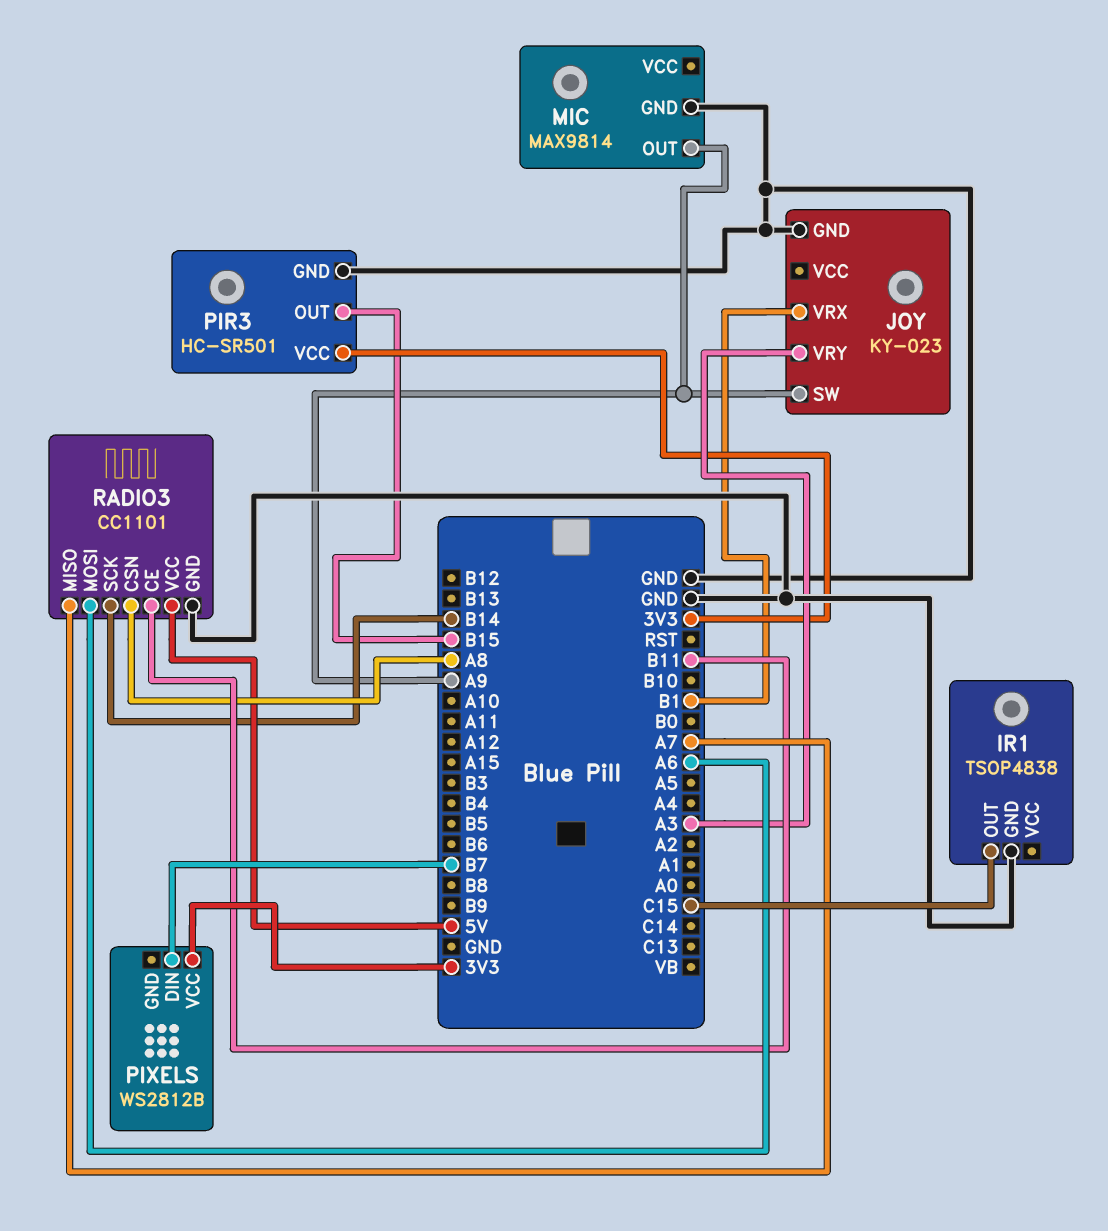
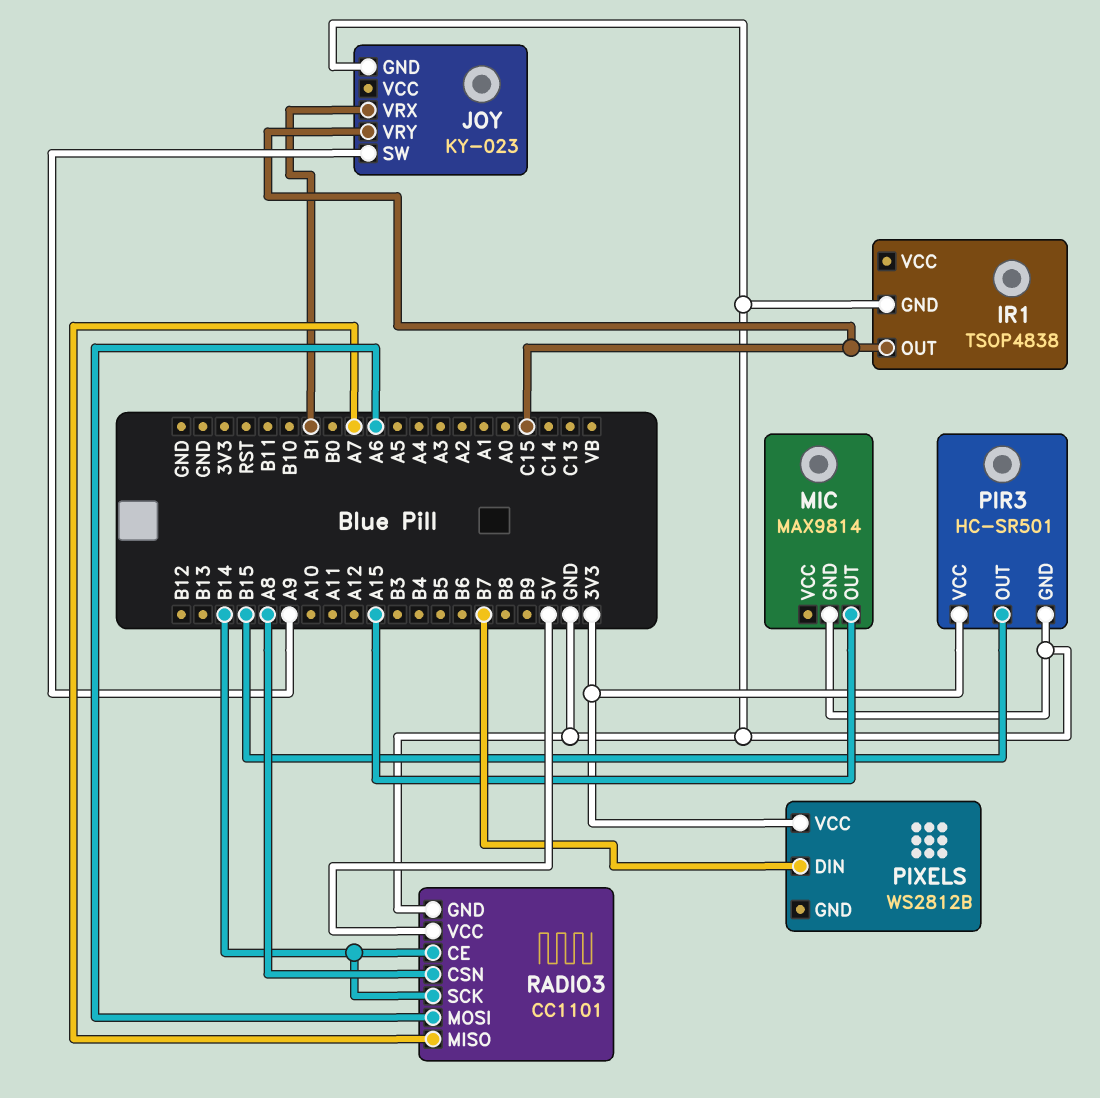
JOY pin VRY: A3 -> C15
MIC pin OUT: A9 -> A15
RADIO3 pin CE: B11 -> B14

